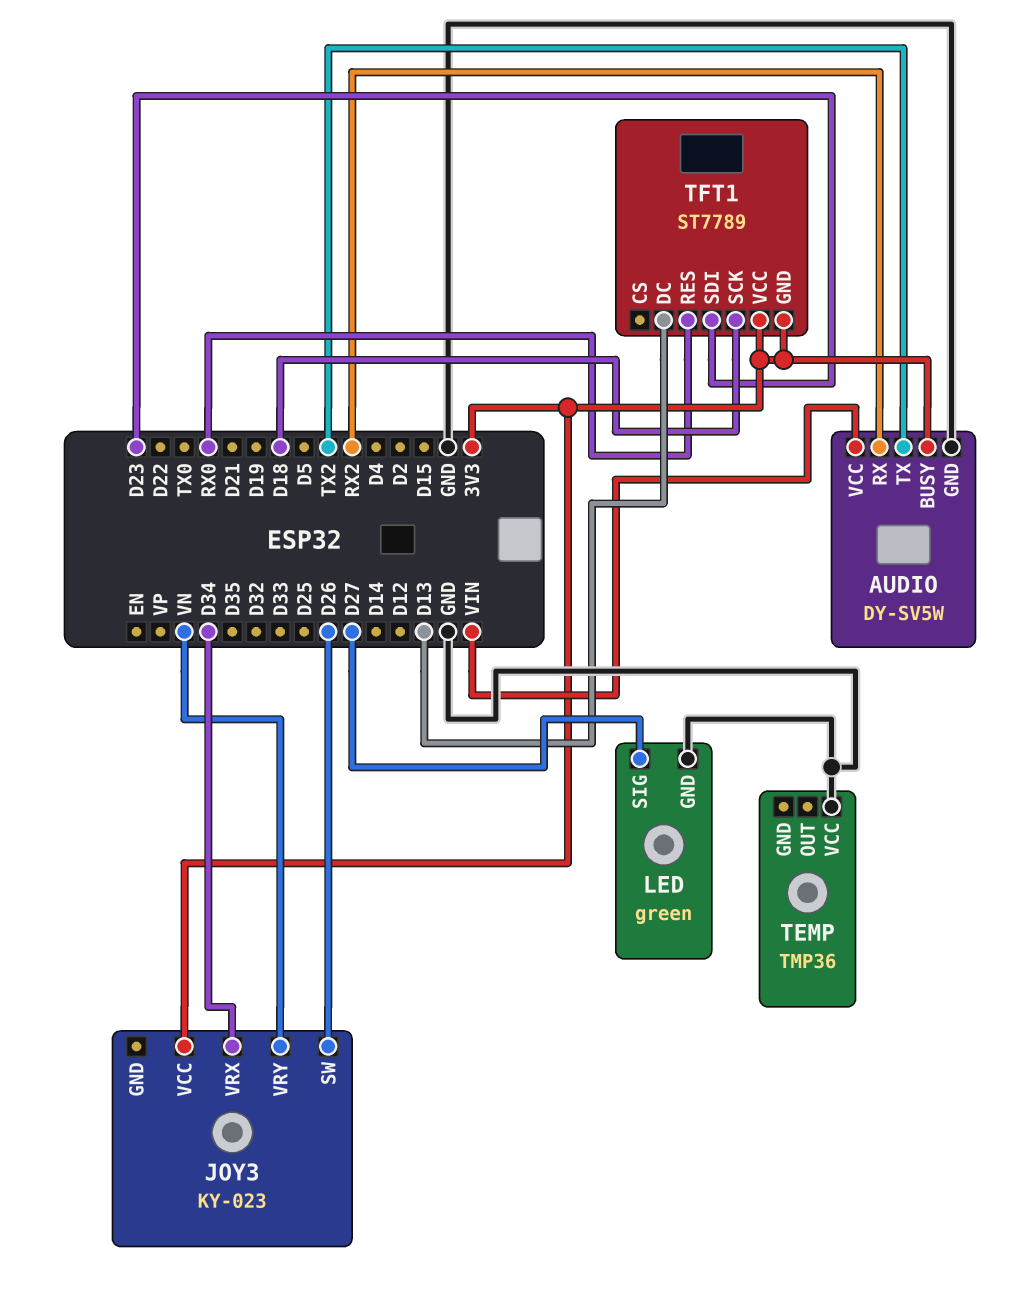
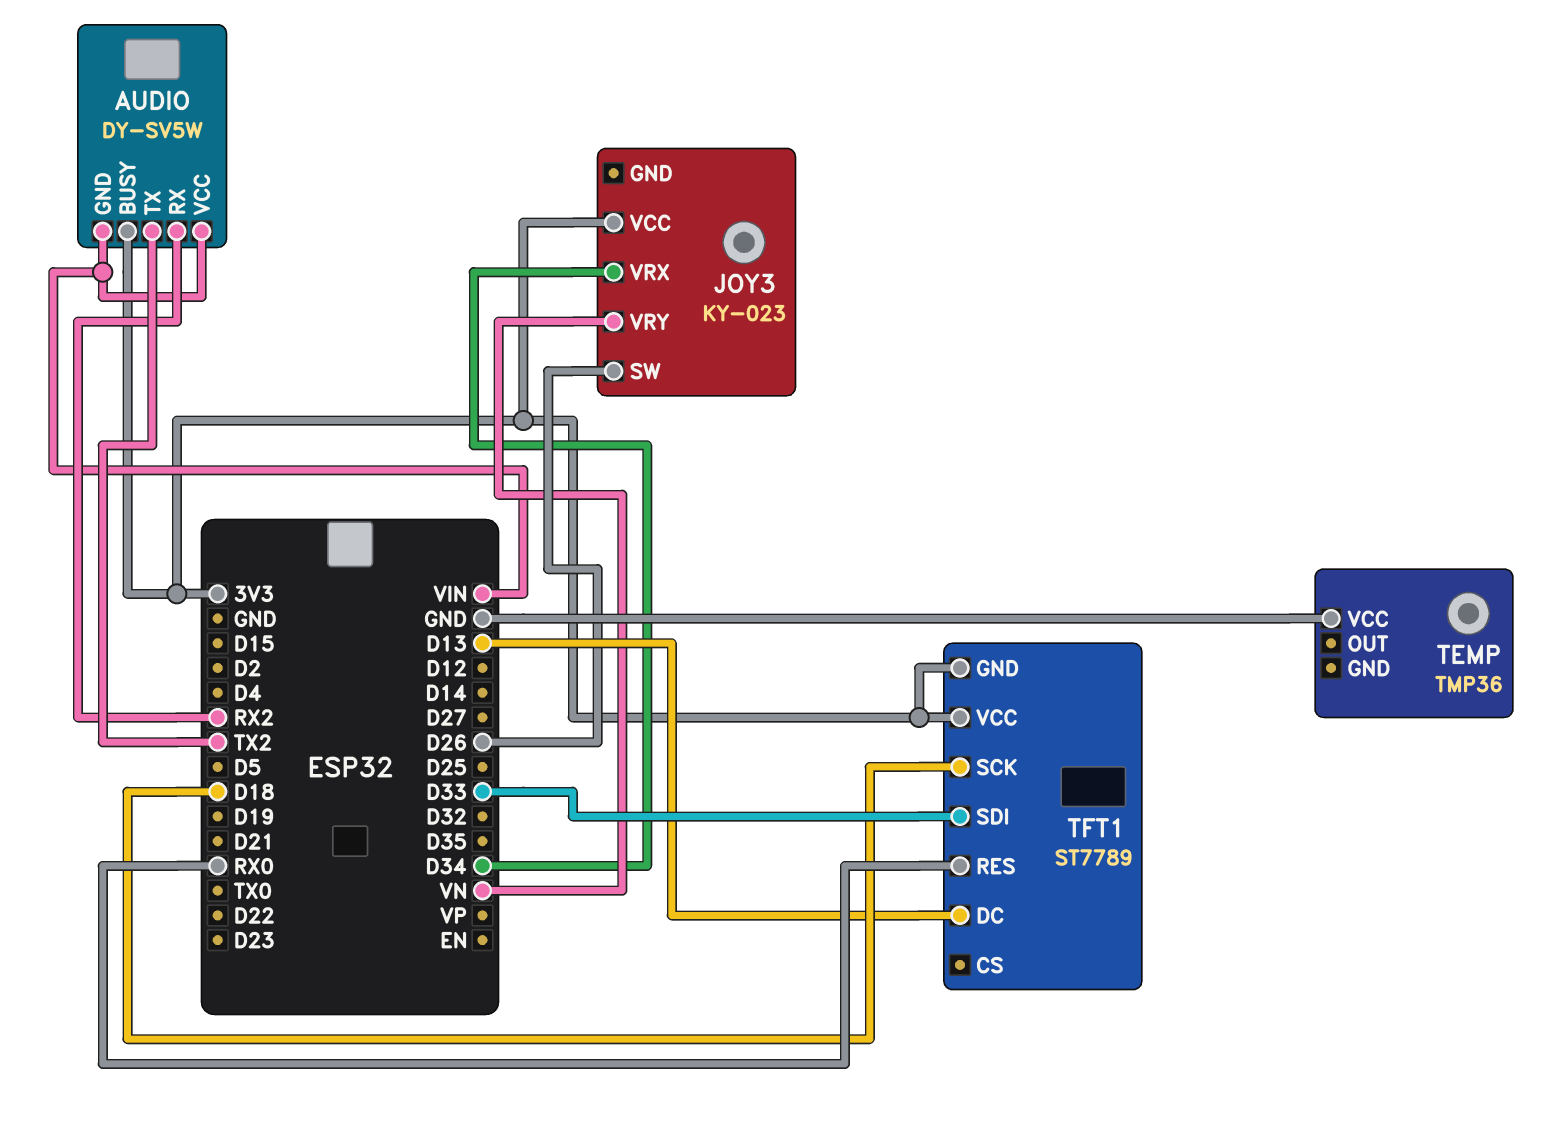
AUDIO pin GND: GND -> VIN
LED: green -> none
LED pin GND: GND -> none
LED pin SIG: D27 -> none
TFT1 pin SDI: D23 -> D33

